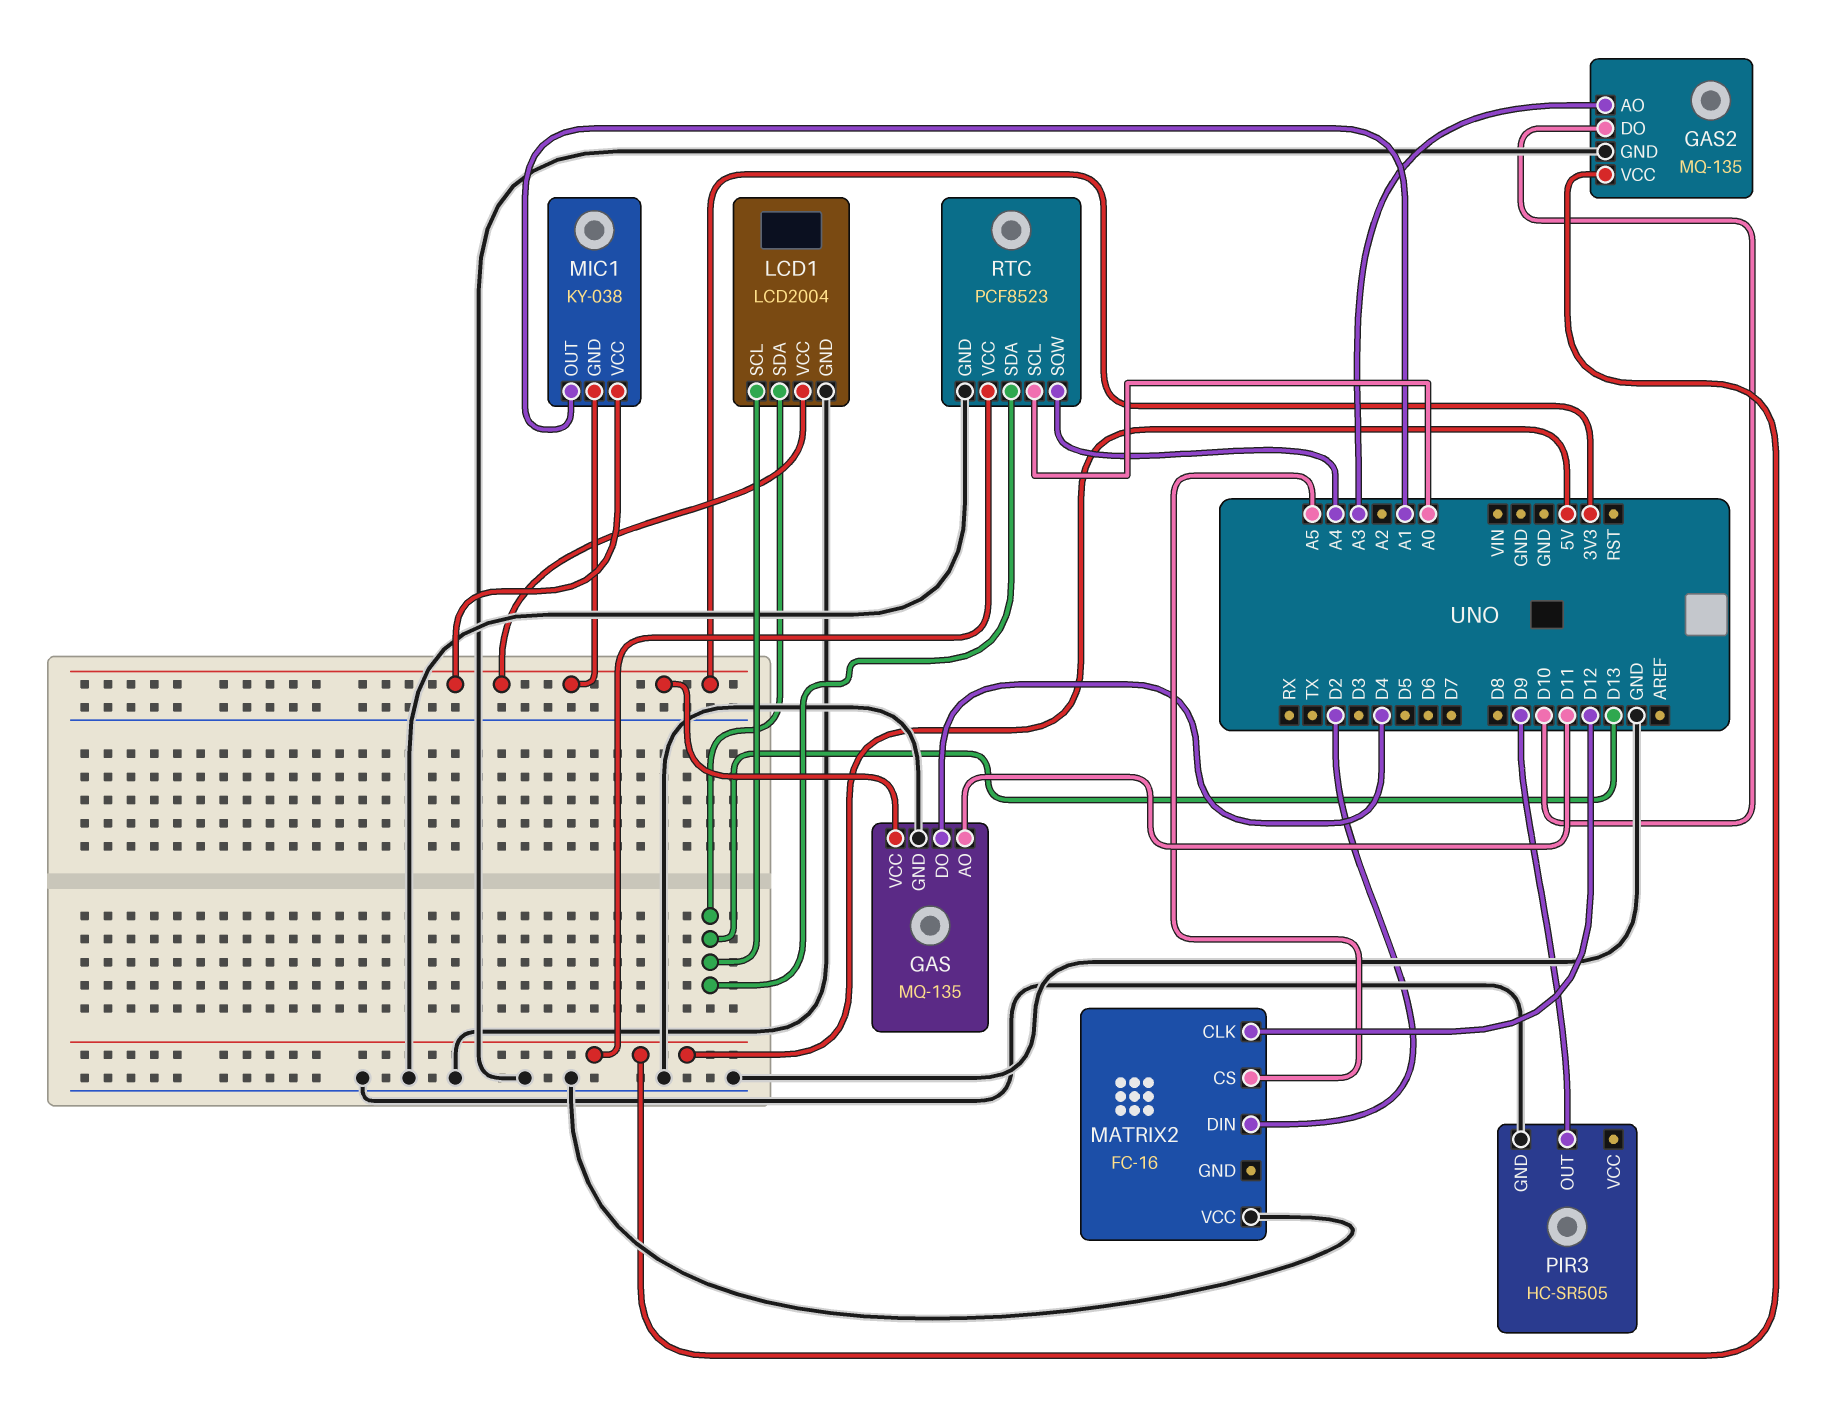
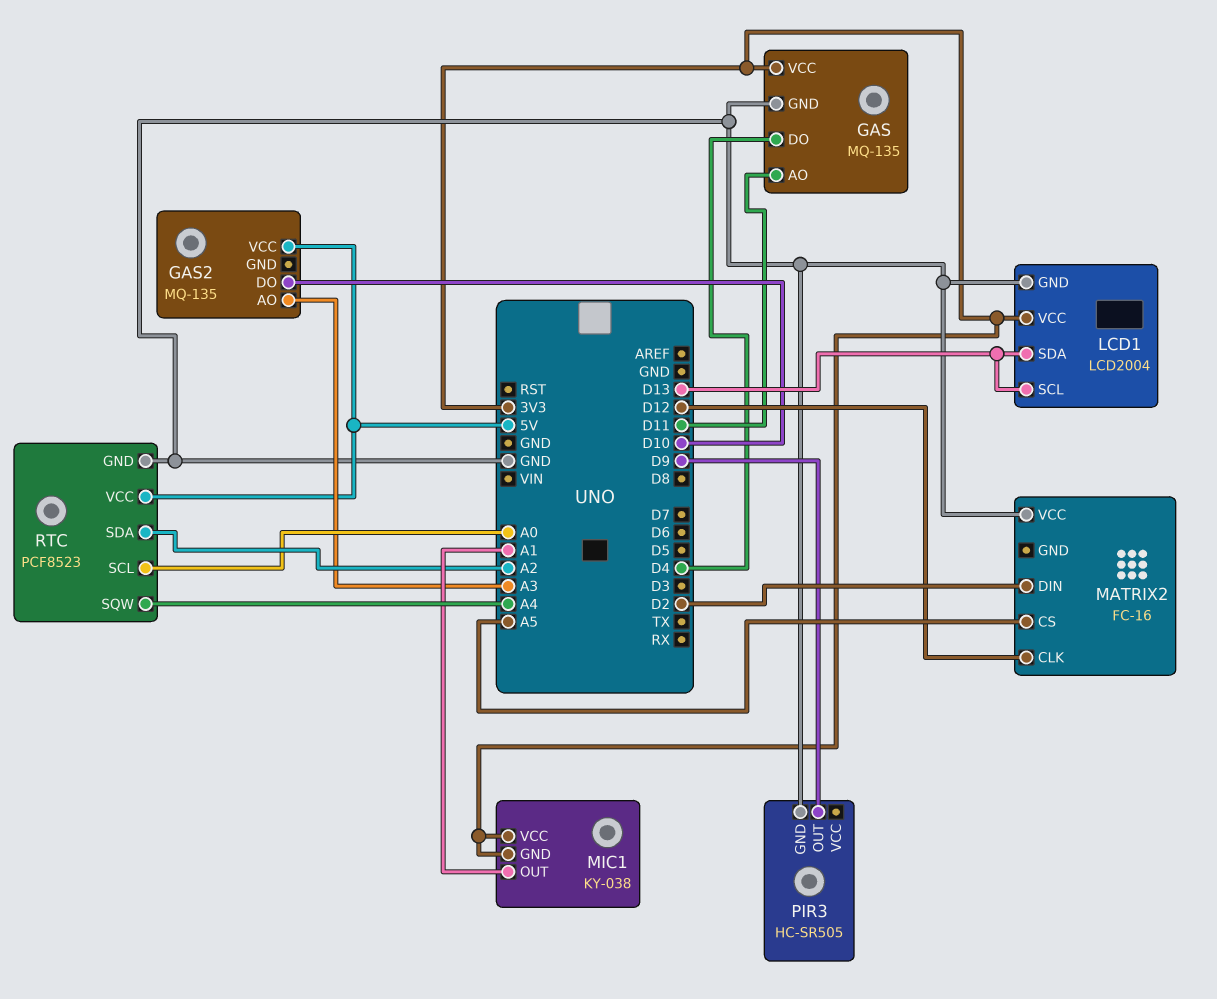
GAS2 pin GND: GND -> none
RTC pin SDA: D13 -> A2

